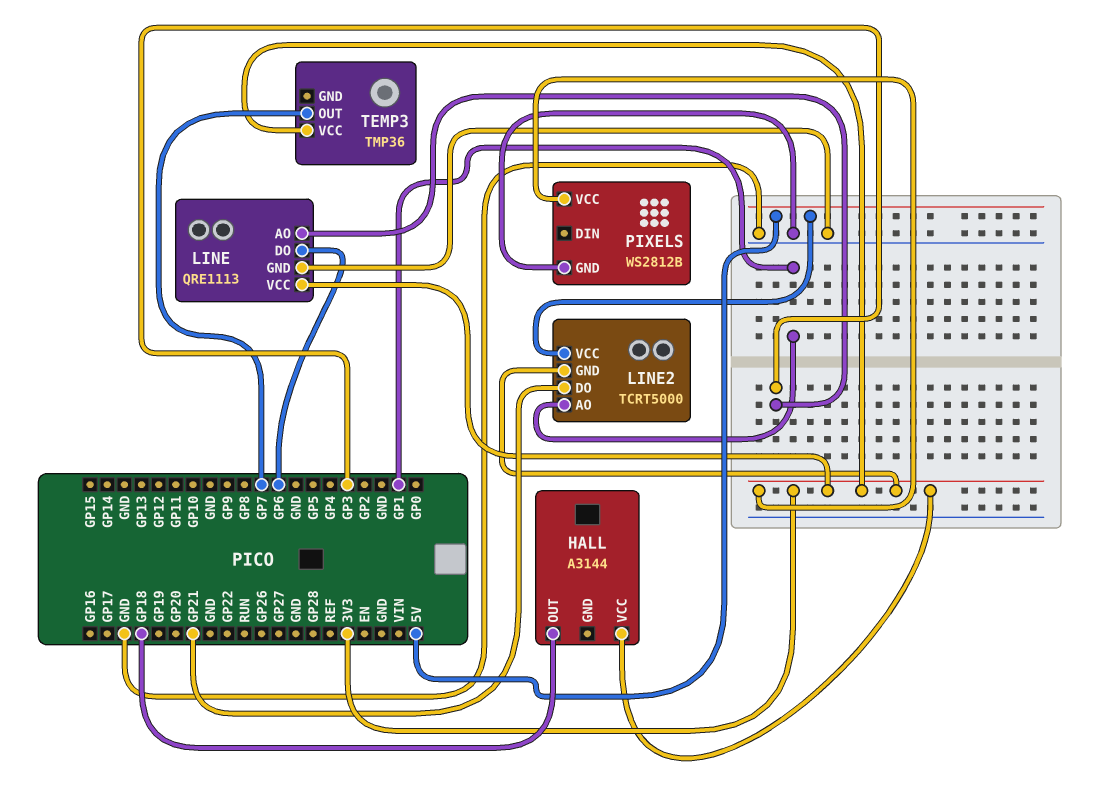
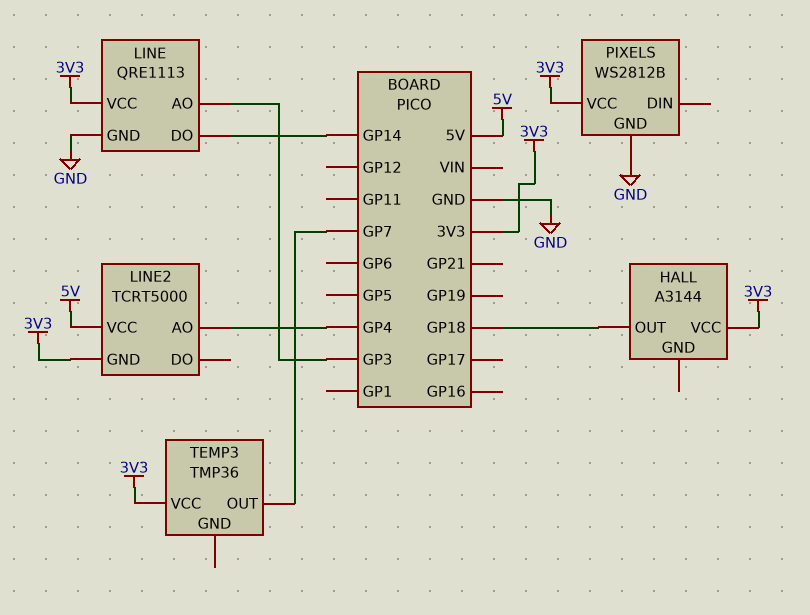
LINE pin DO: GP6 -> GP14
LINE2 pin AO: GP1 -> GP4
LINE2 pin DO: GP21 -> none

